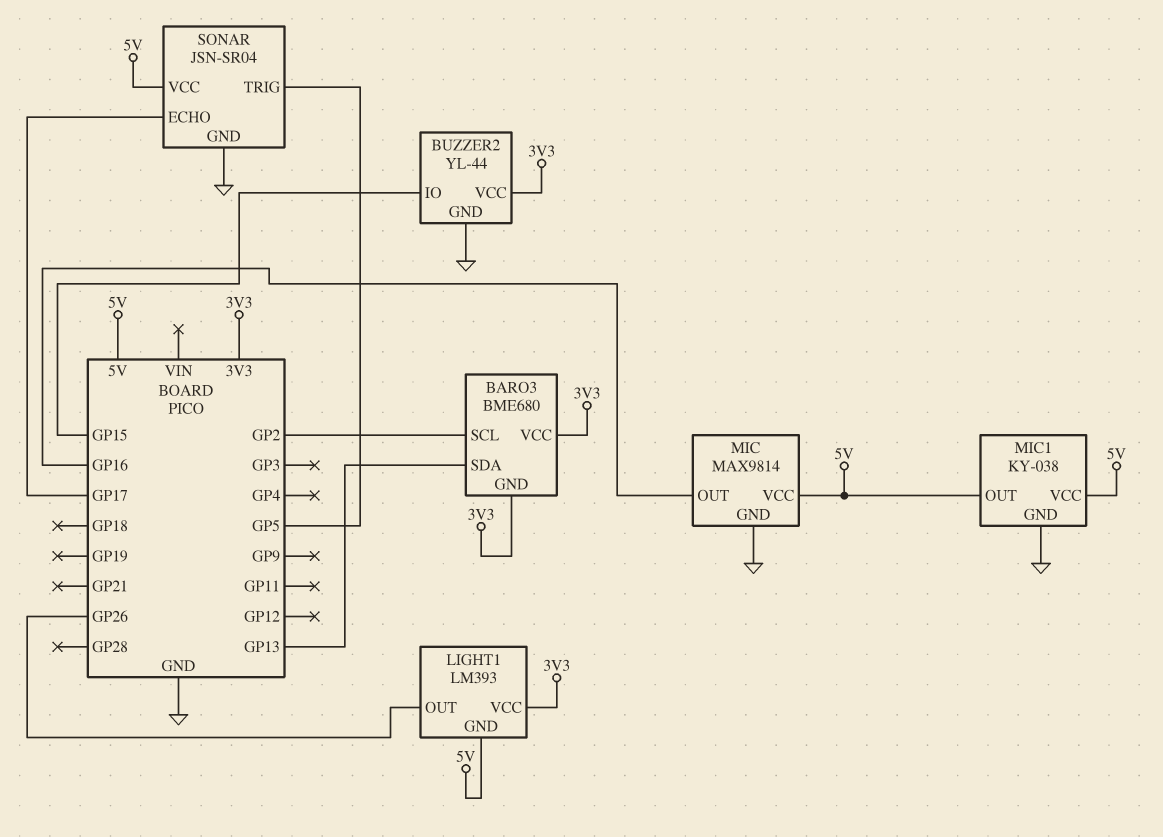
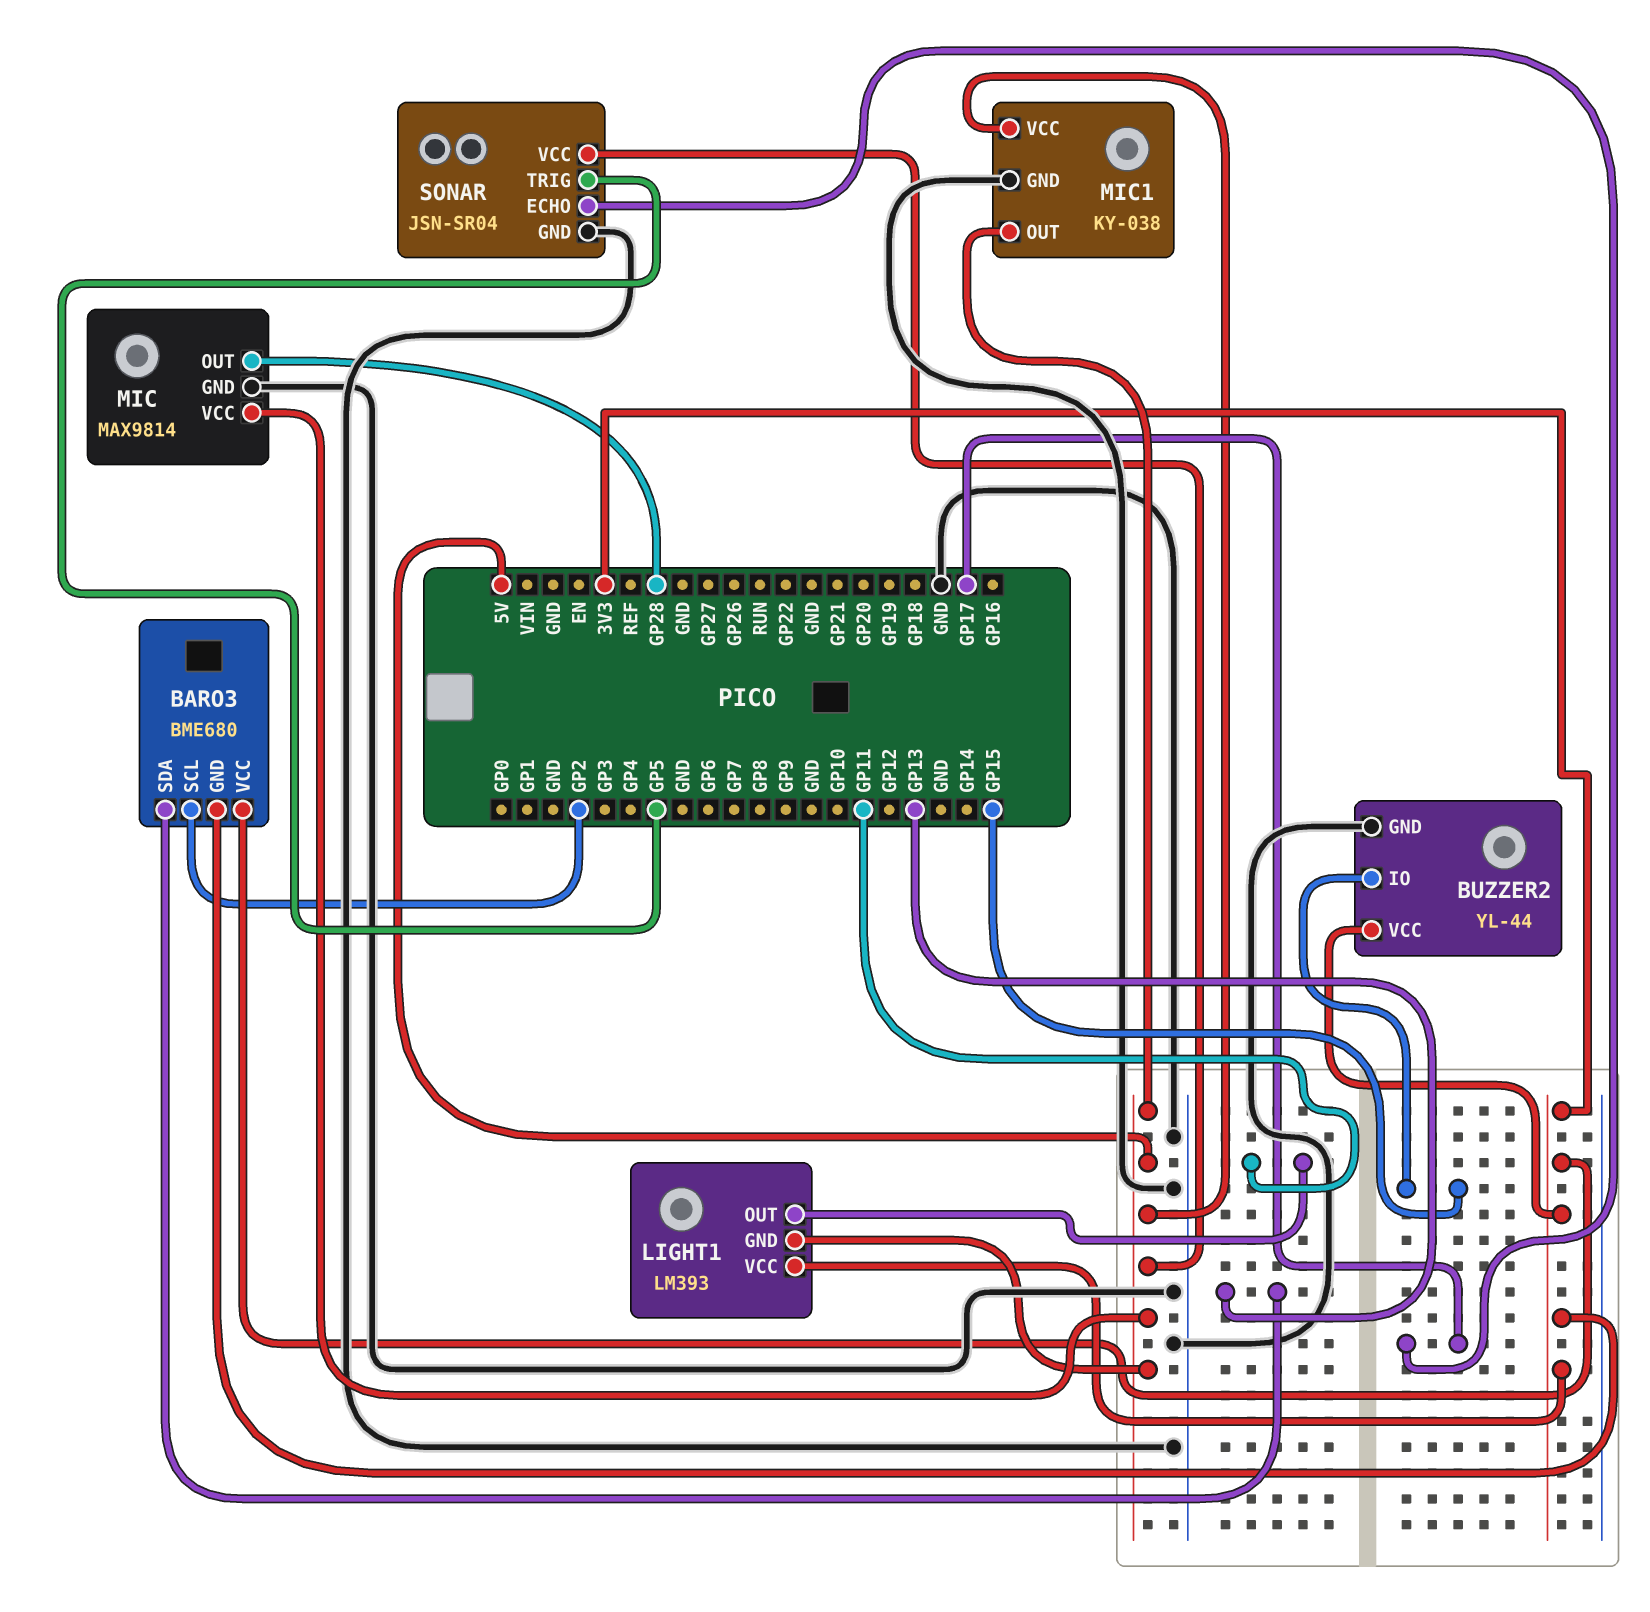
LIGHT1 pin OUT: GP26 -> GP11
MIC pin OUT: GP16 -> GP28

